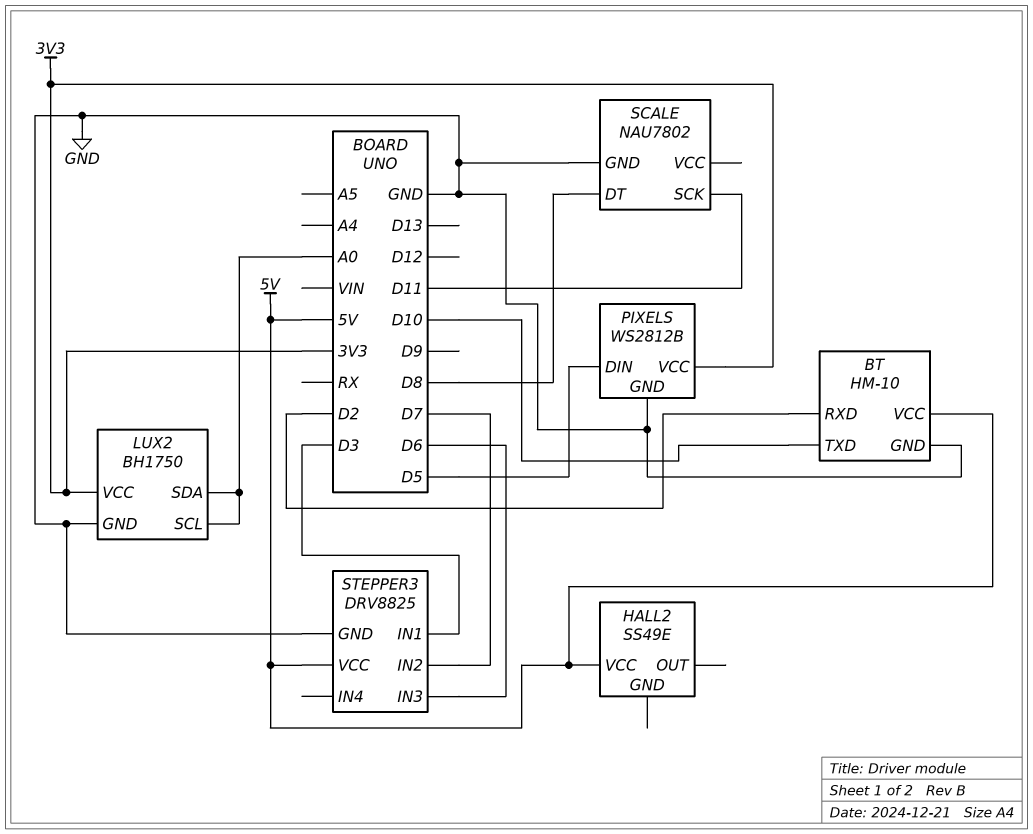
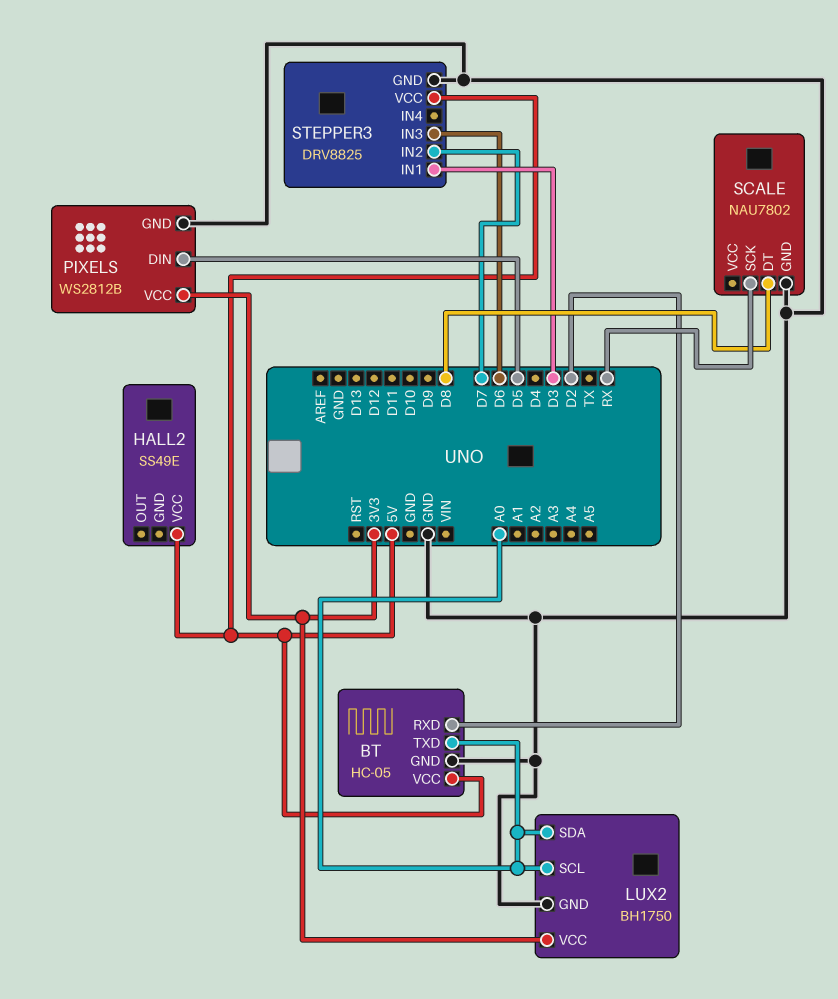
BT: HM-10 -> HC-05
BT pin TXD: D10 -> A0
SCALE pin SCK: D11 -> RX

